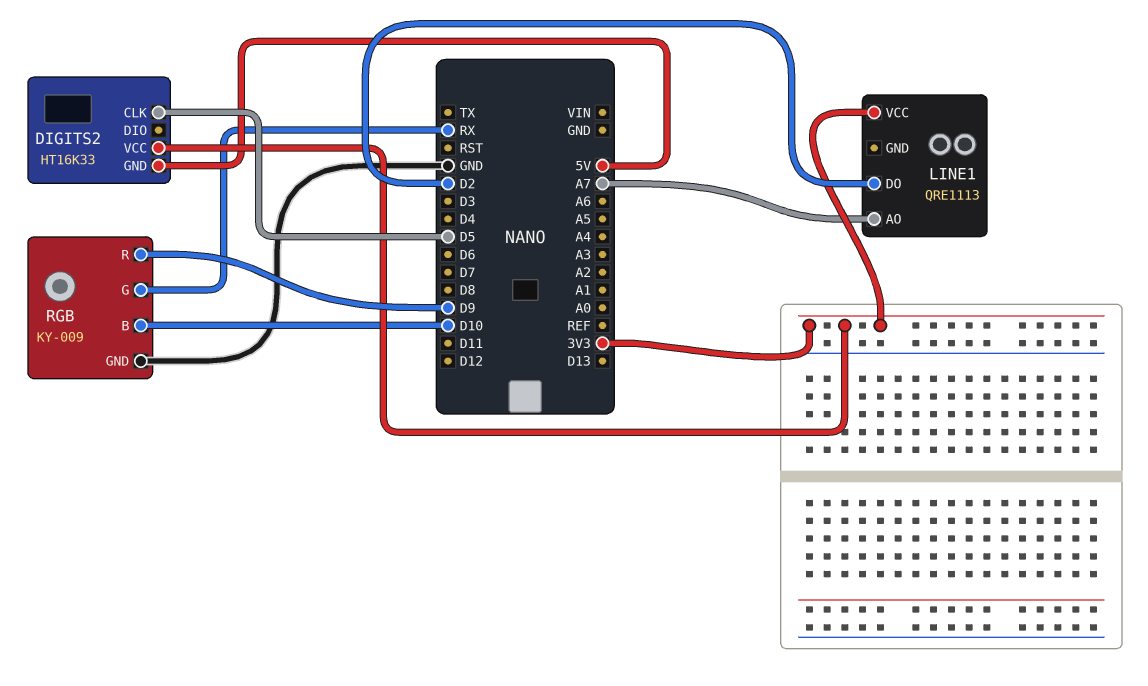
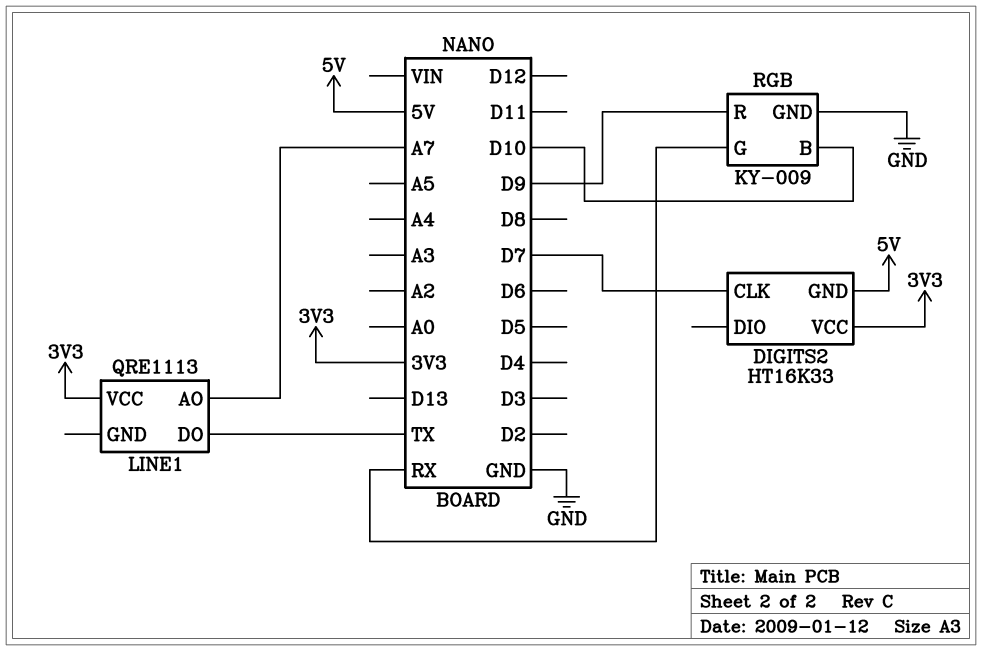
DIGITS2 pin CLK: D5 -> D7
LINE1 pin DO: D2 -> TX

